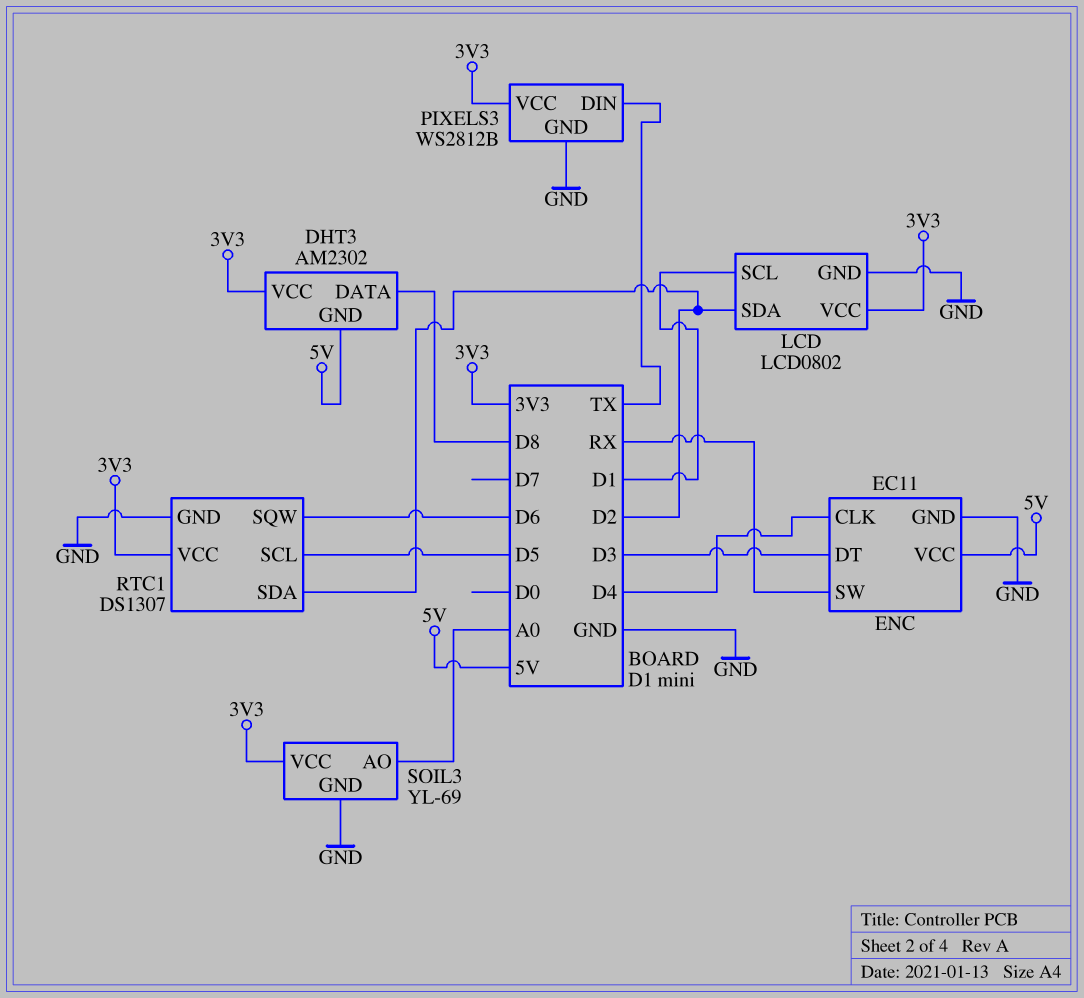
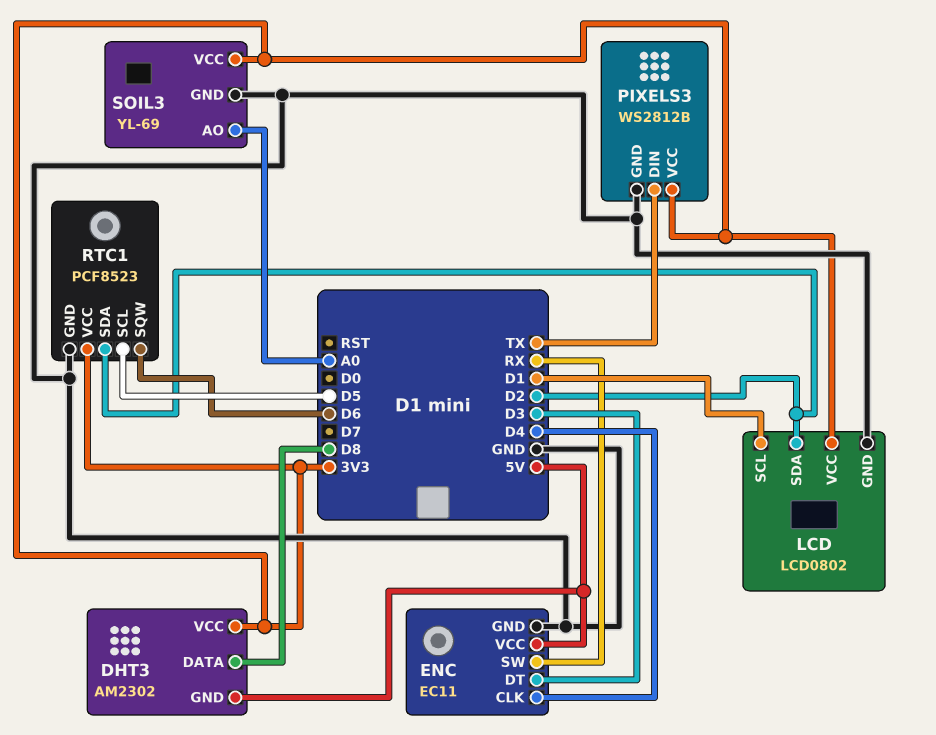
RTC1: DS1307 -> PCF8523

